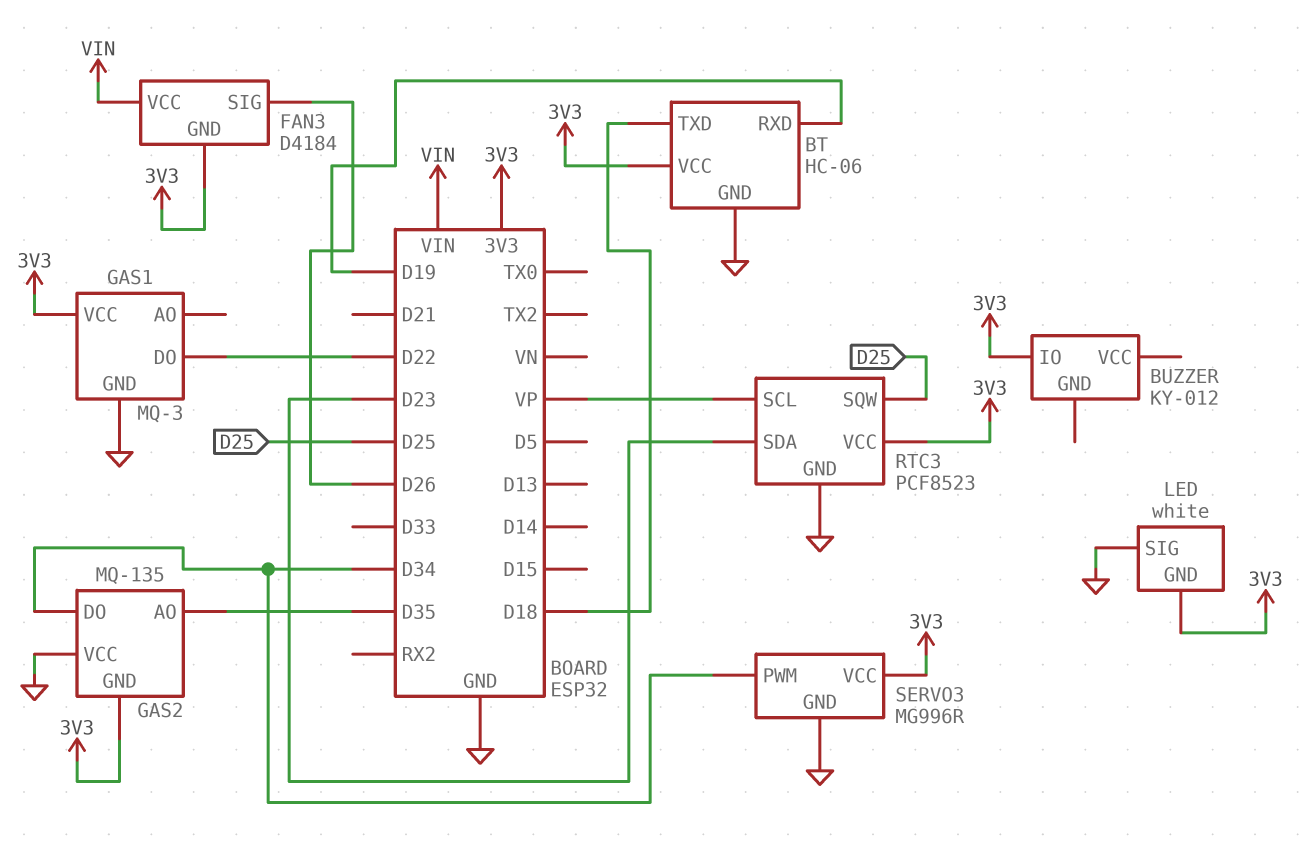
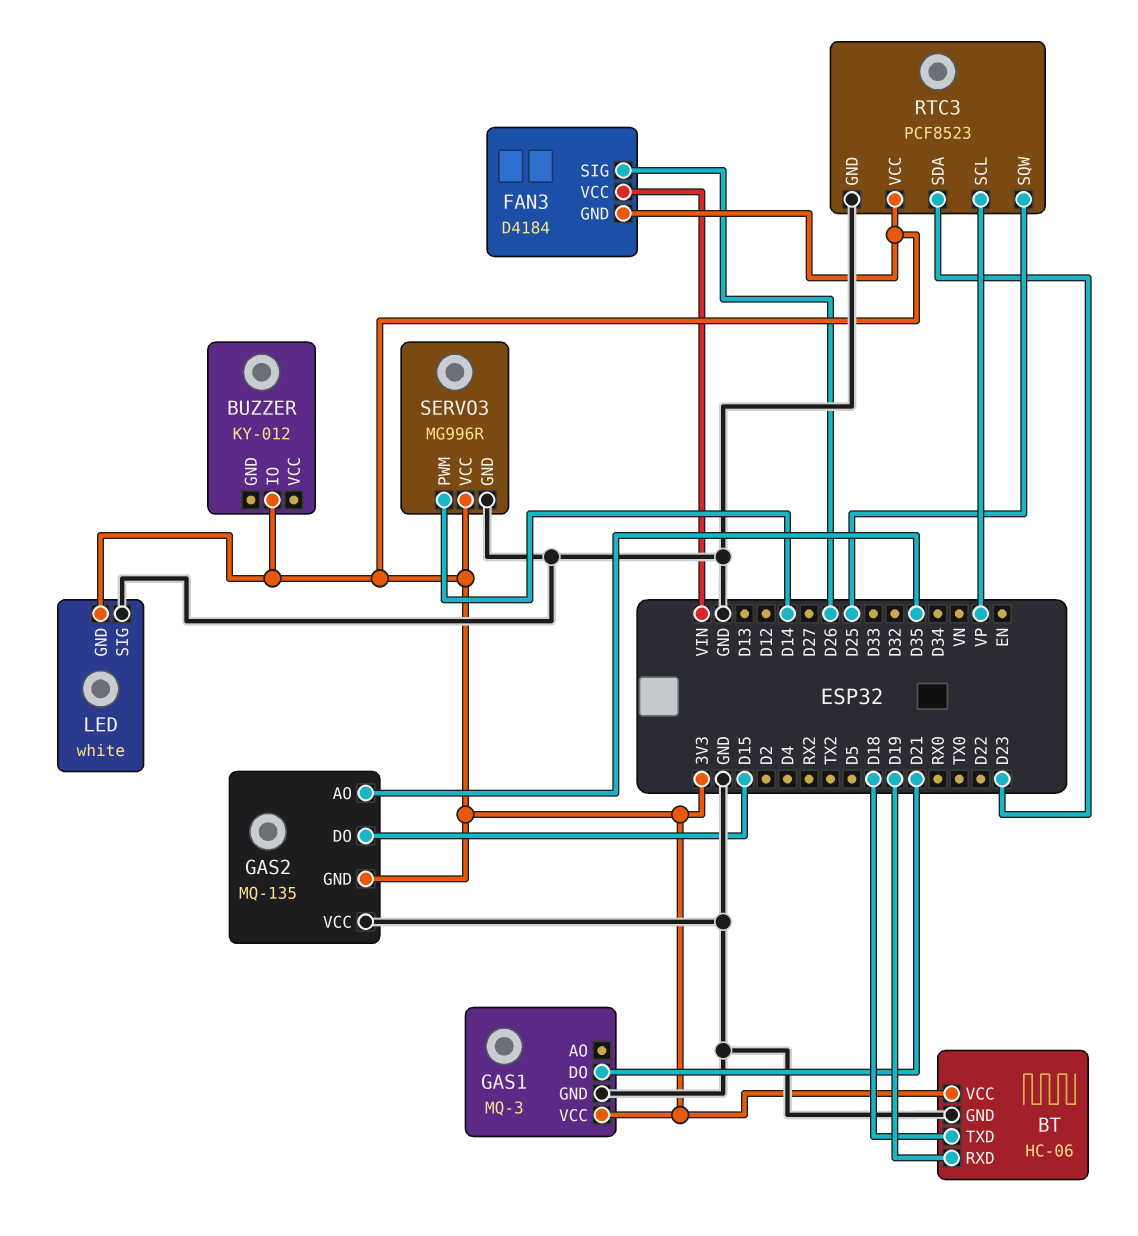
GAS1 pin DO: D22 -> D21
GAS2 pin DO: D34 -> D15
SERVO3 pin PWM: D34 -> D14

